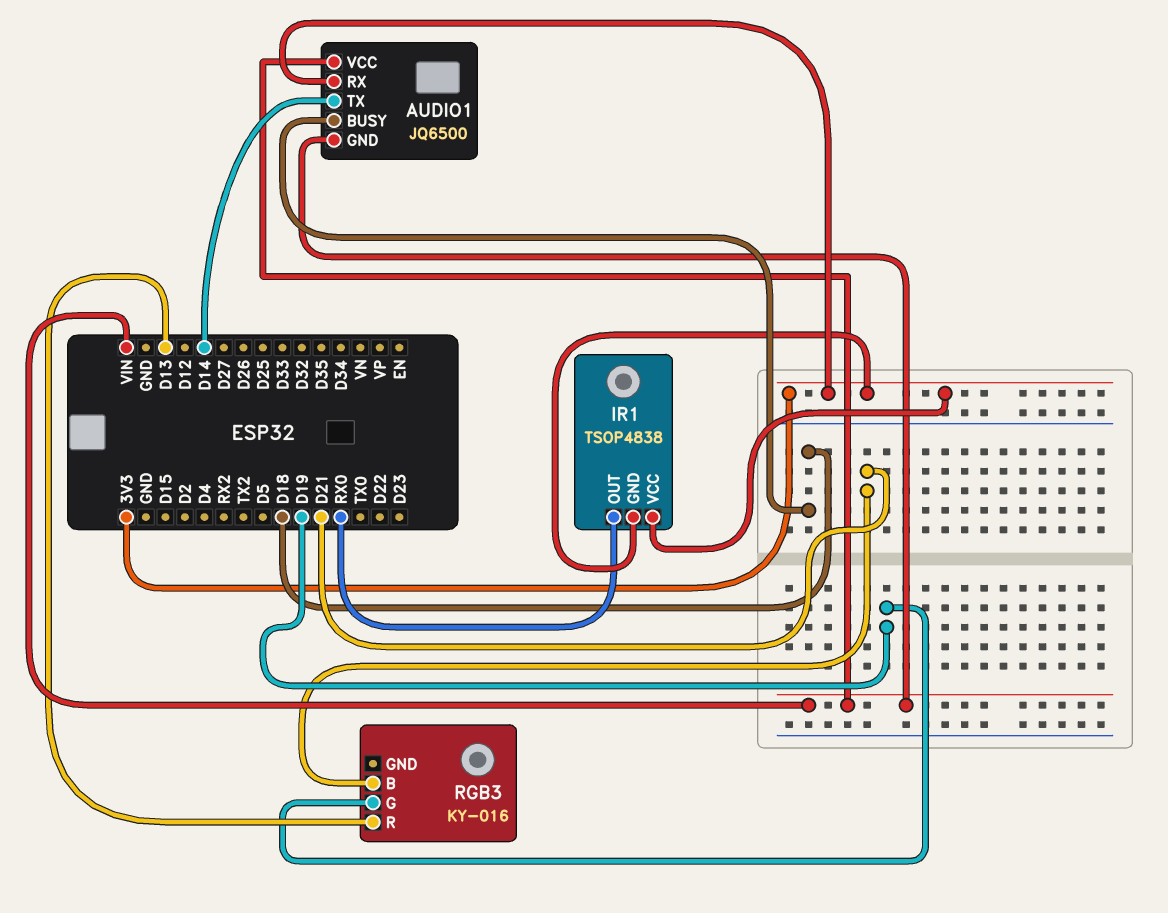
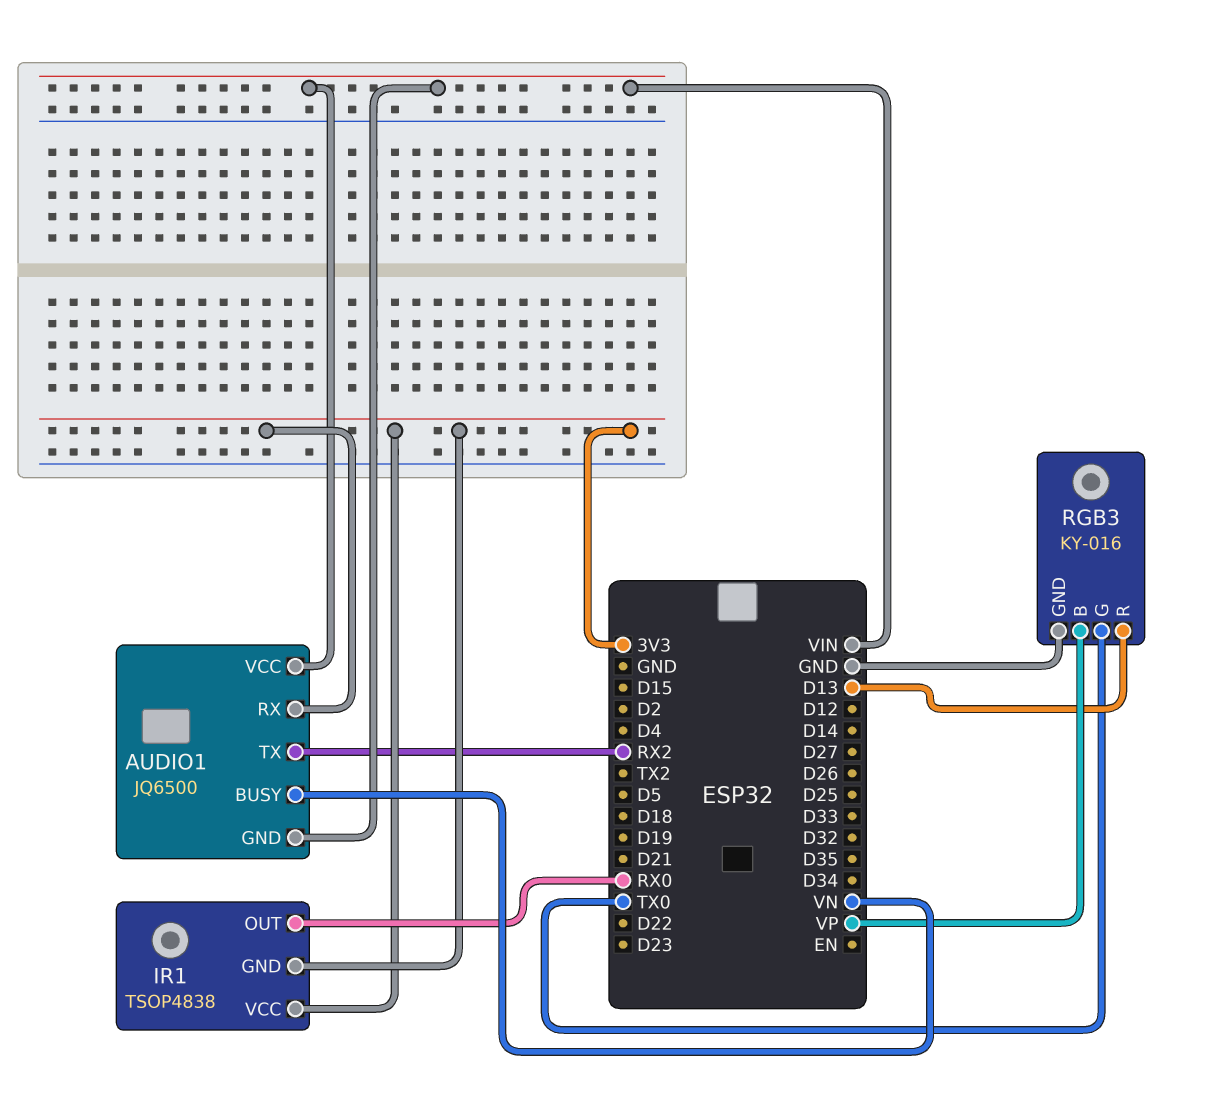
AUDIO1 pin BUSY: D18 -> VN
AUDIO1 pin TX: D14 -> RX2
RGB3 pin B: D21 -> VP
RGB3 pin G: D19 -> TX0
RGB3 pin GND: none -> GND

